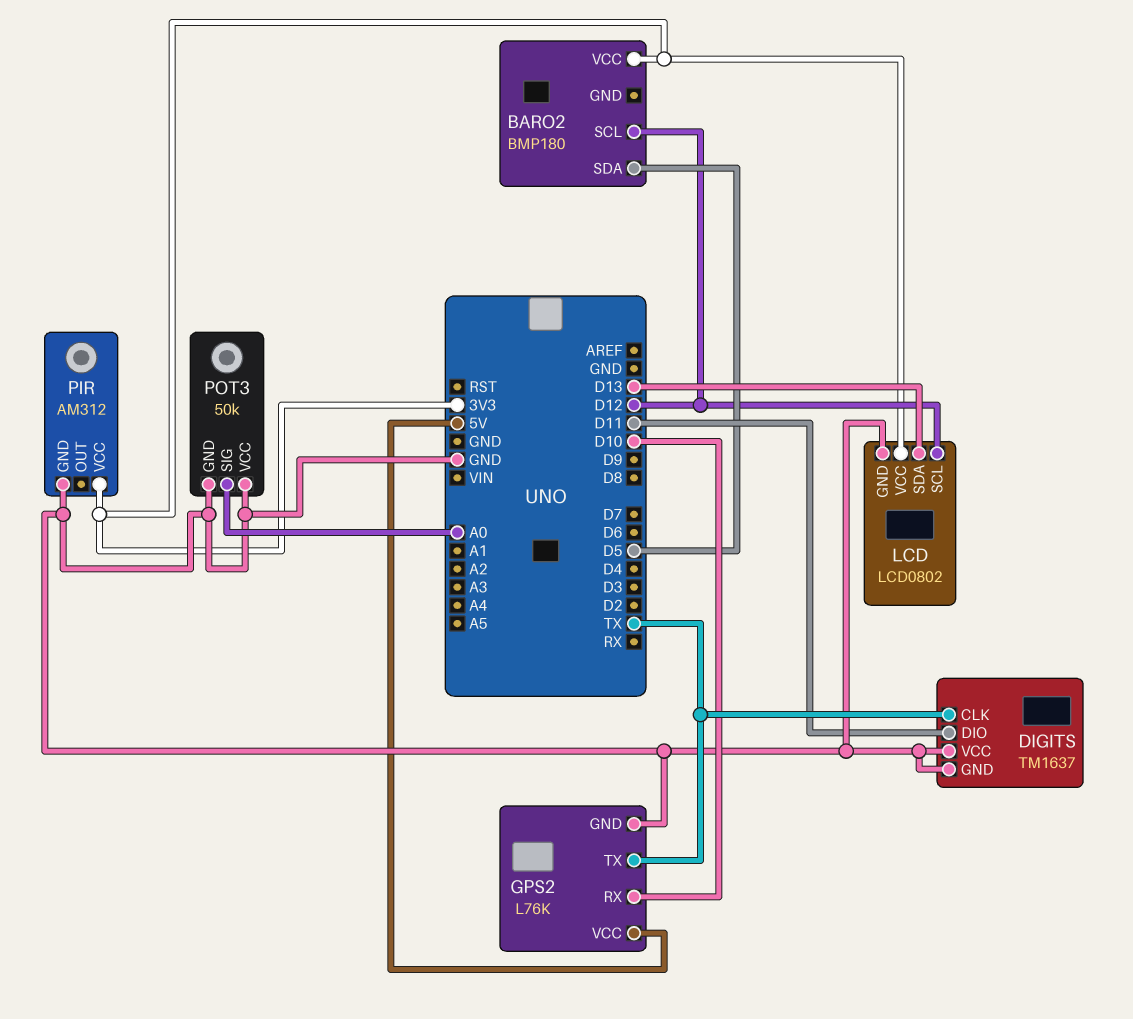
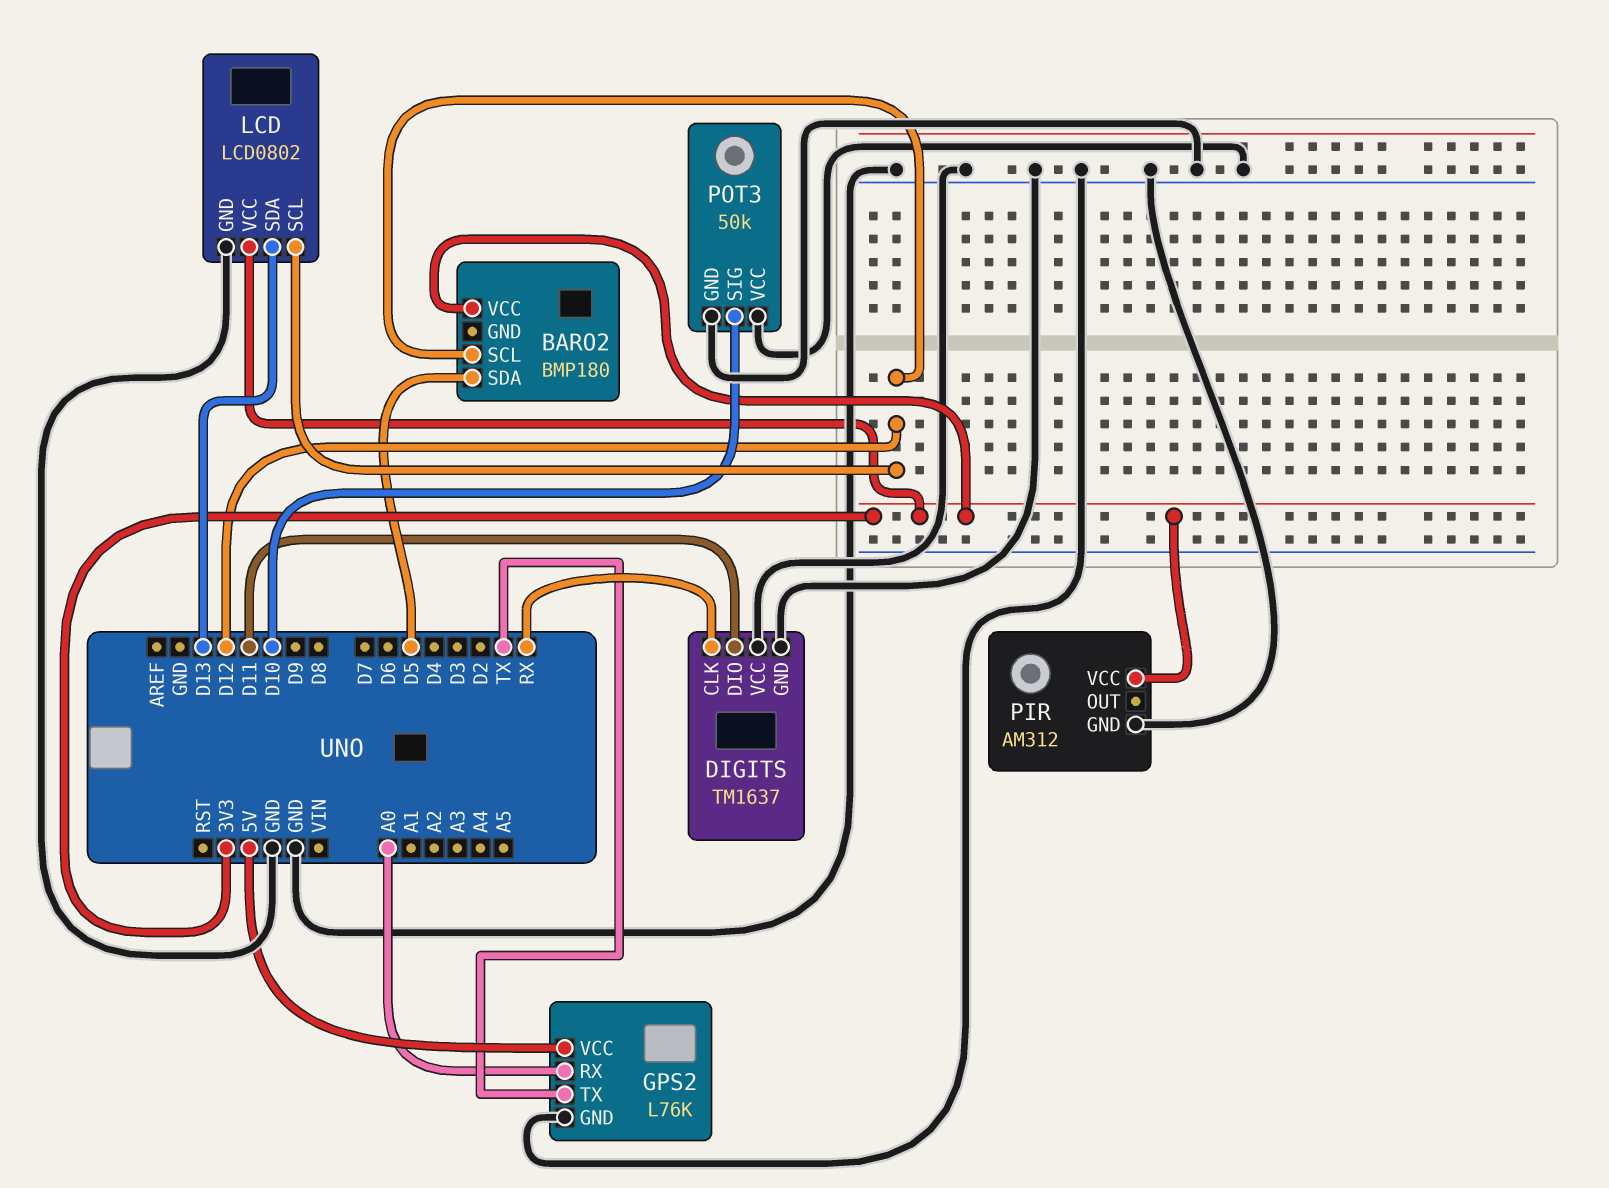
DIGITS pin CLK: TX -> RX
GPS2 pin RX: D10 -> A0
POT3 pin SIG: A0 -> D10

